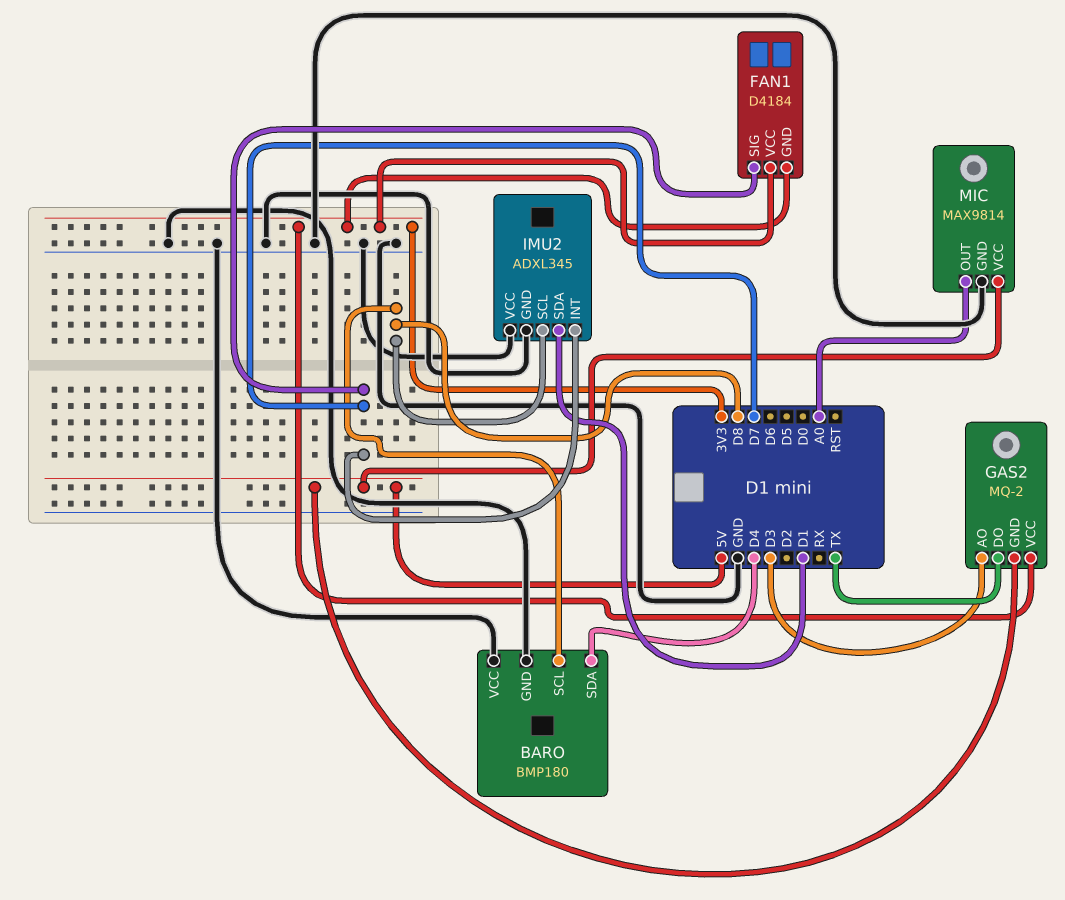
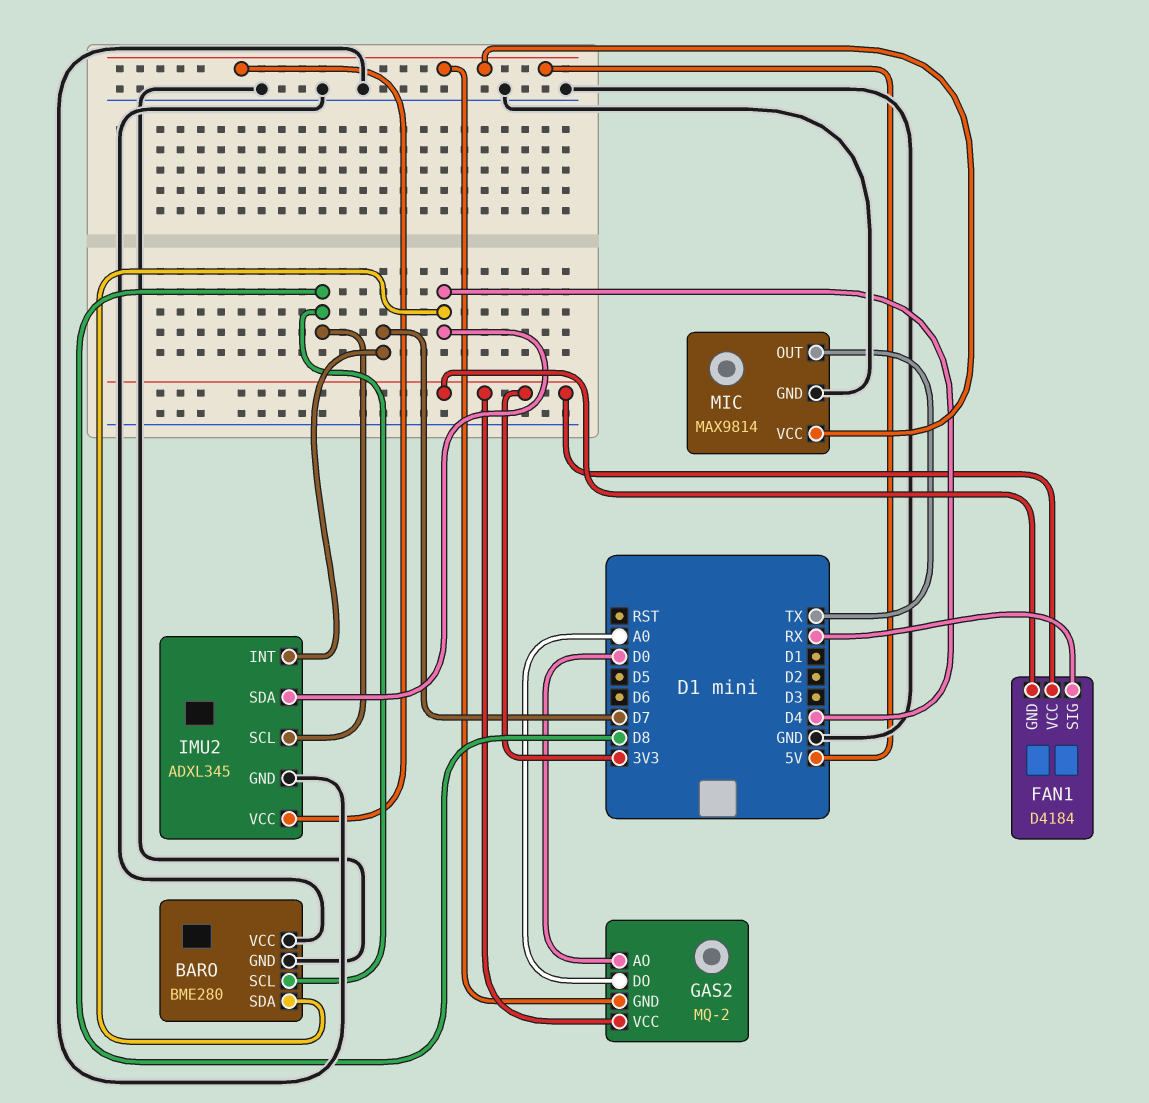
BARO: BMP180 -> BME280
FAN1 pin SIG: D7 -> RX
GAS2 pin AO: D3 -> D0
GAS2 pin DO: TX -> A0
IMU2 pin SDA: D1 -> D4
IMU2 pin VCC: GND -> 5V
MIC pin OUT: A0 -> TX

